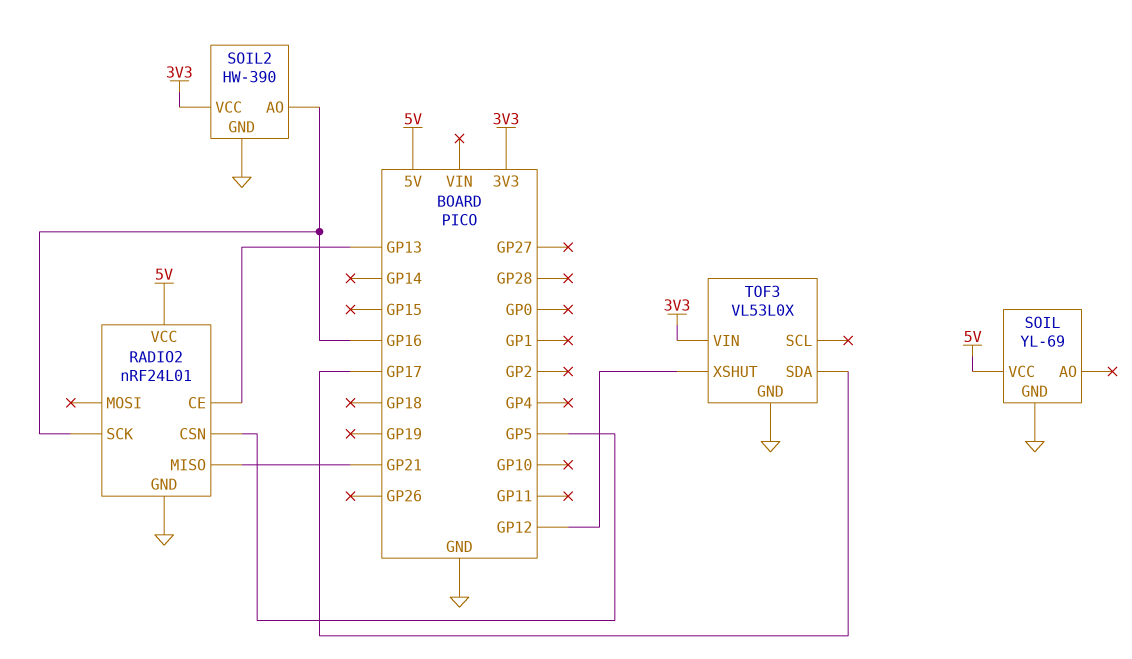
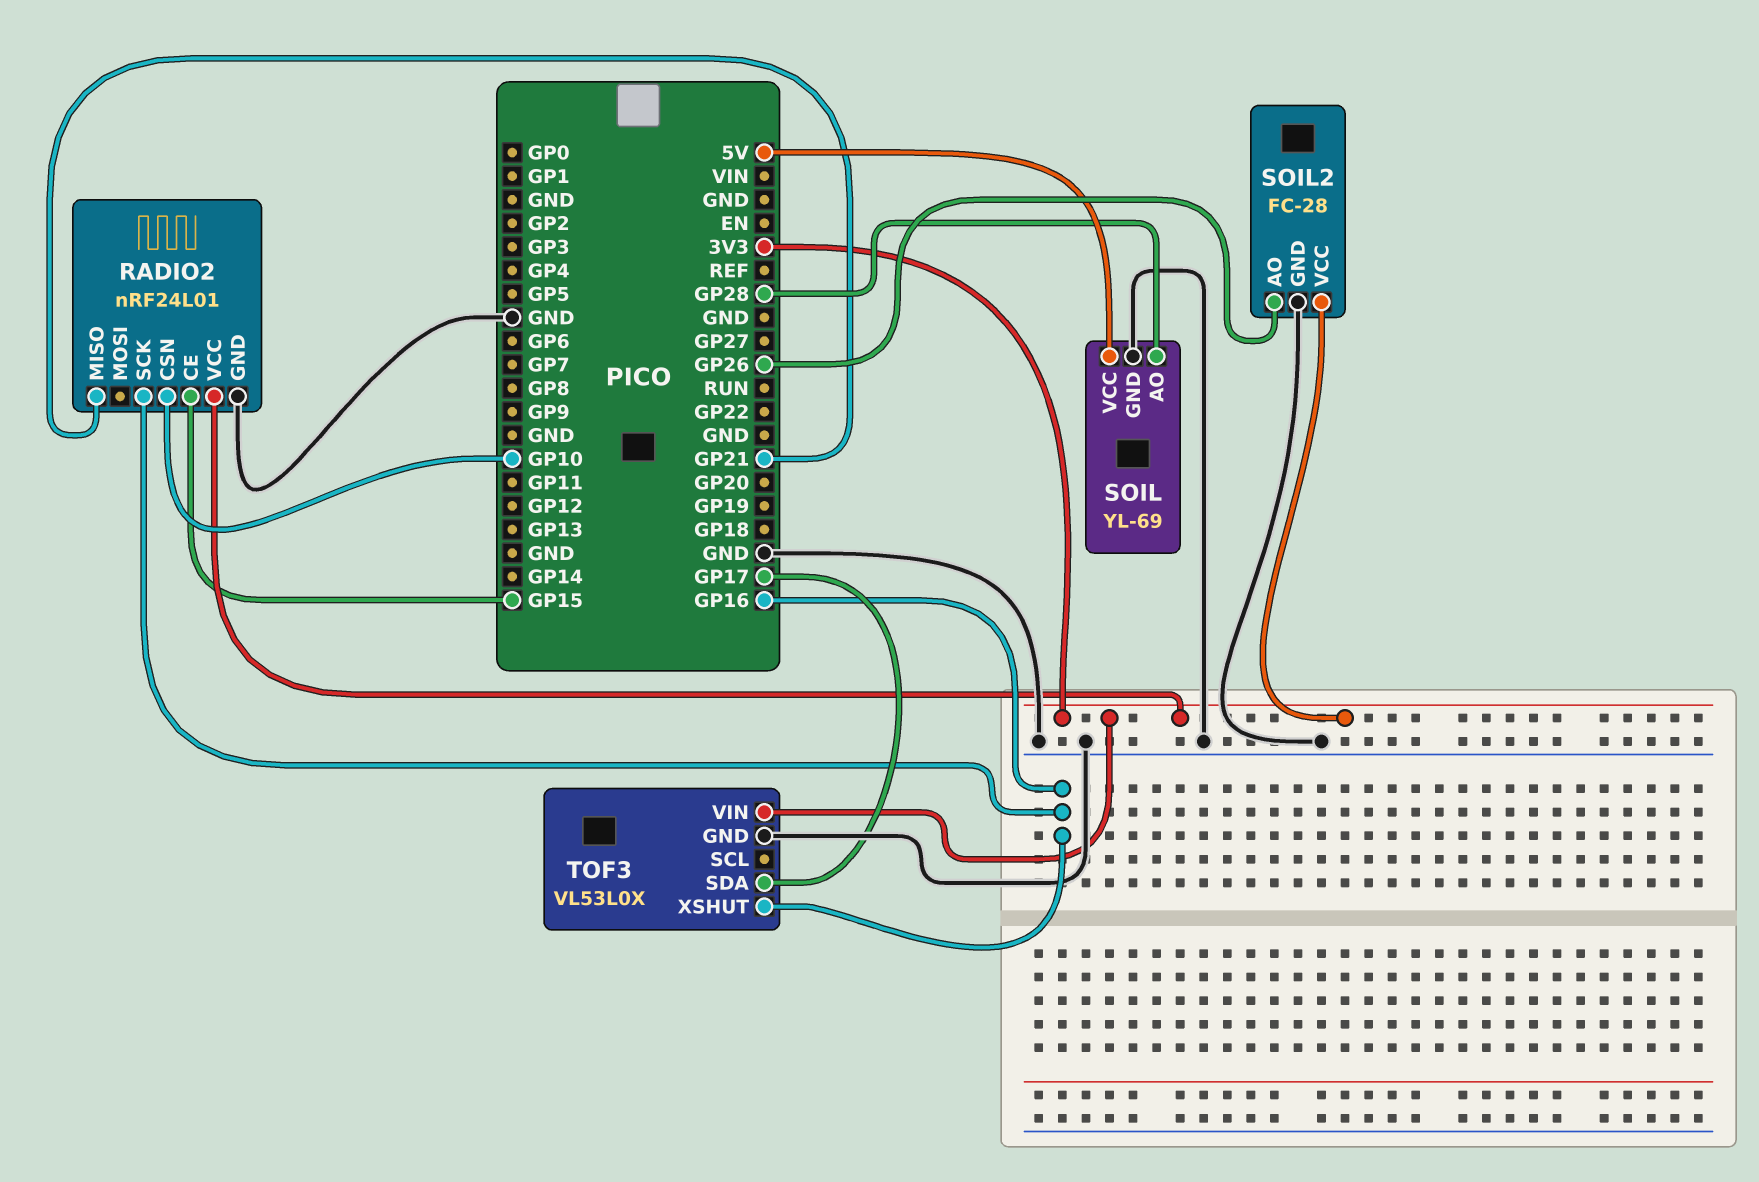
RADIO2 pin CE: GP13 -> GP15
RADIO2 pin CSN: GP5 -> GP10
RADIO2 pin VCC: 5V -> 3V3
SOIL pin AO: none -> GP28
SOIL2: HW-390 -> FC-28
SOIL2 pin AO: GP16 -> GP26
TOF3 pin XSHUT: GP12 -> GP16

